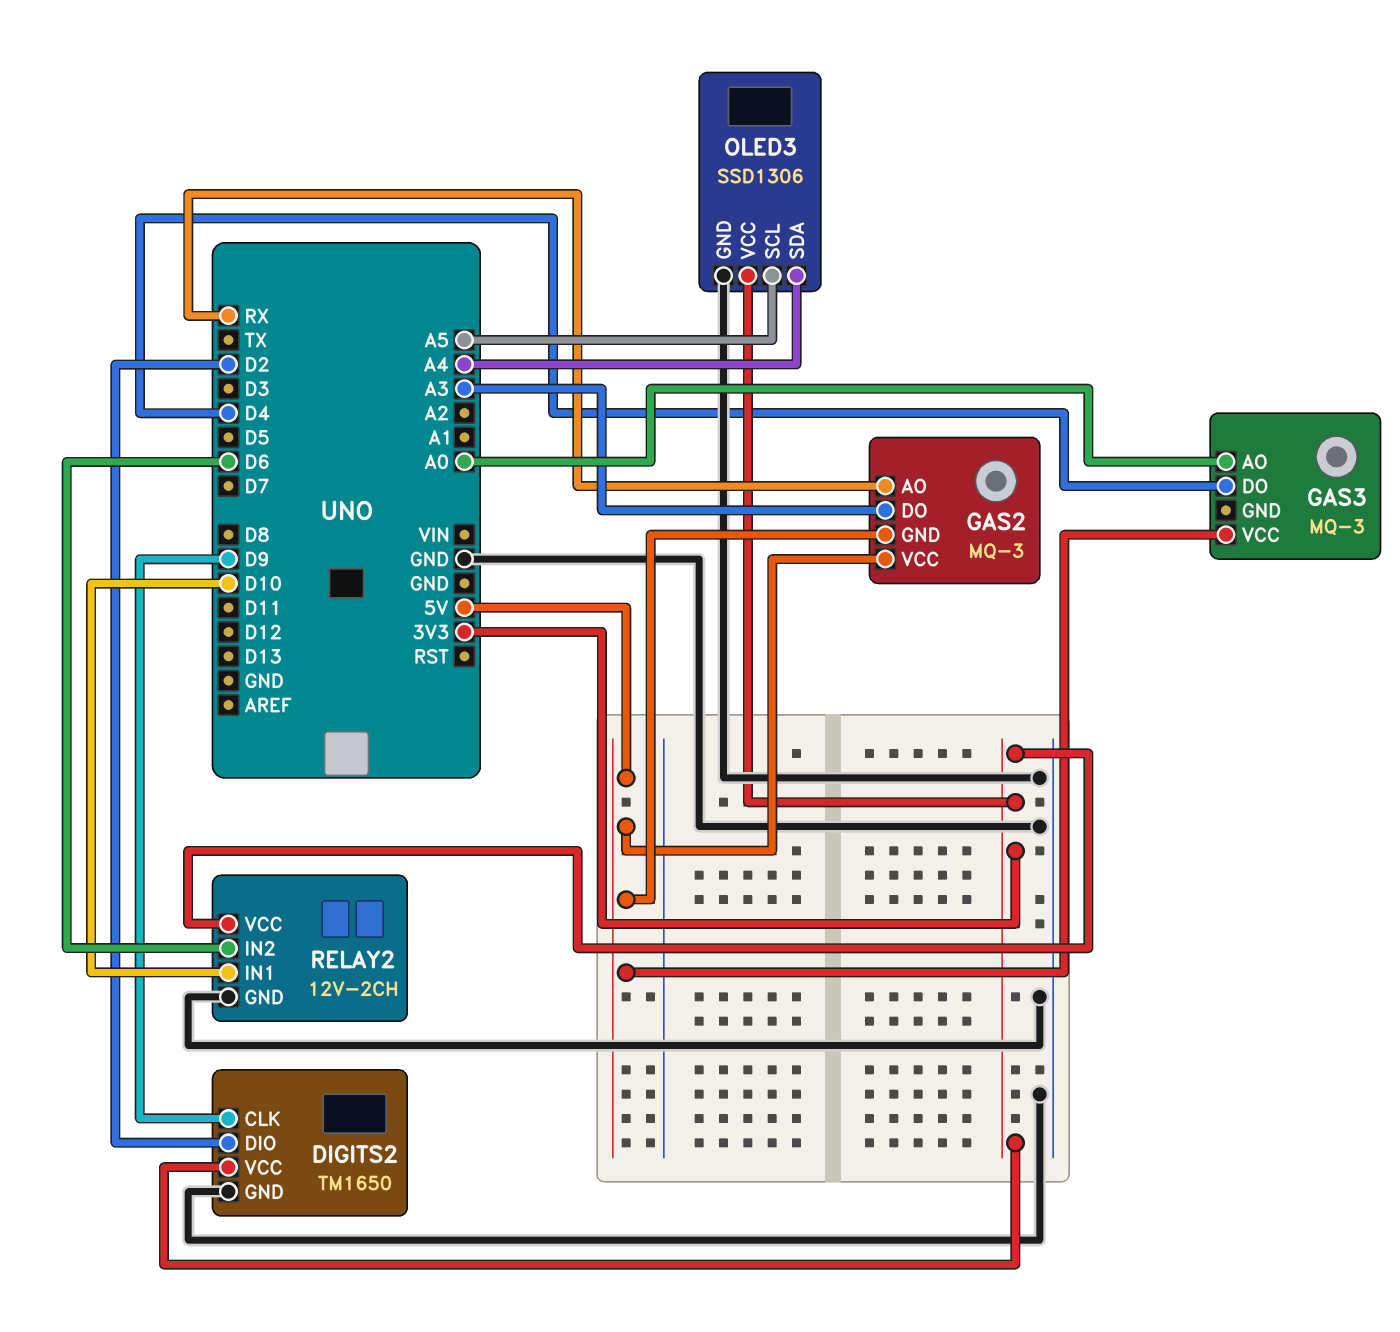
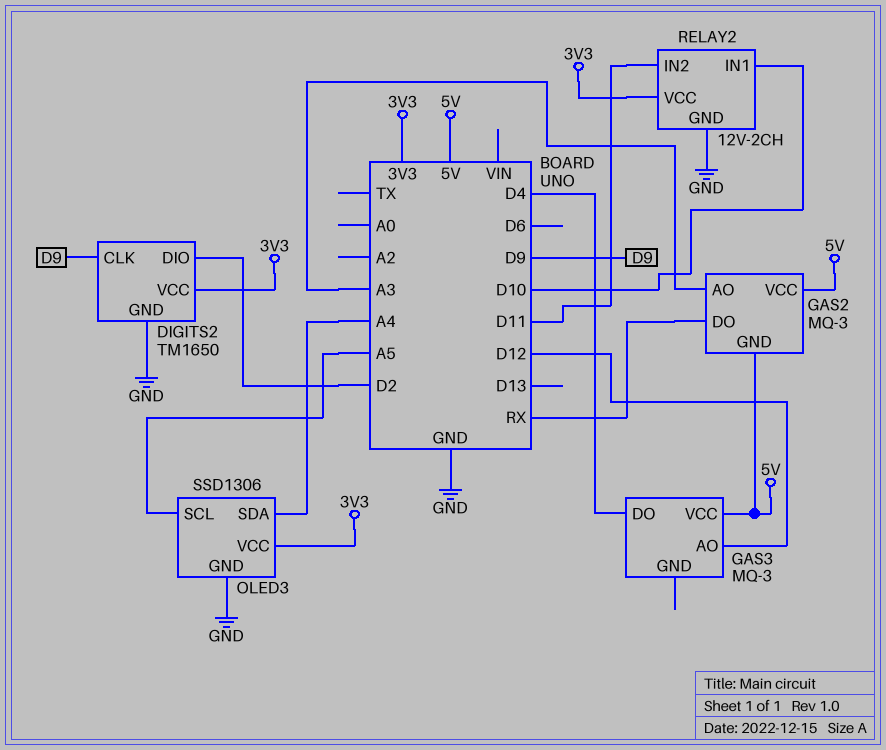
GAS2 pin AO: RX -> A3
GAS2 pin DO: A3 -> RX
GAS3 pin AO: A0 -> D12
RELAY2 pin IN2: D6 -> D11

